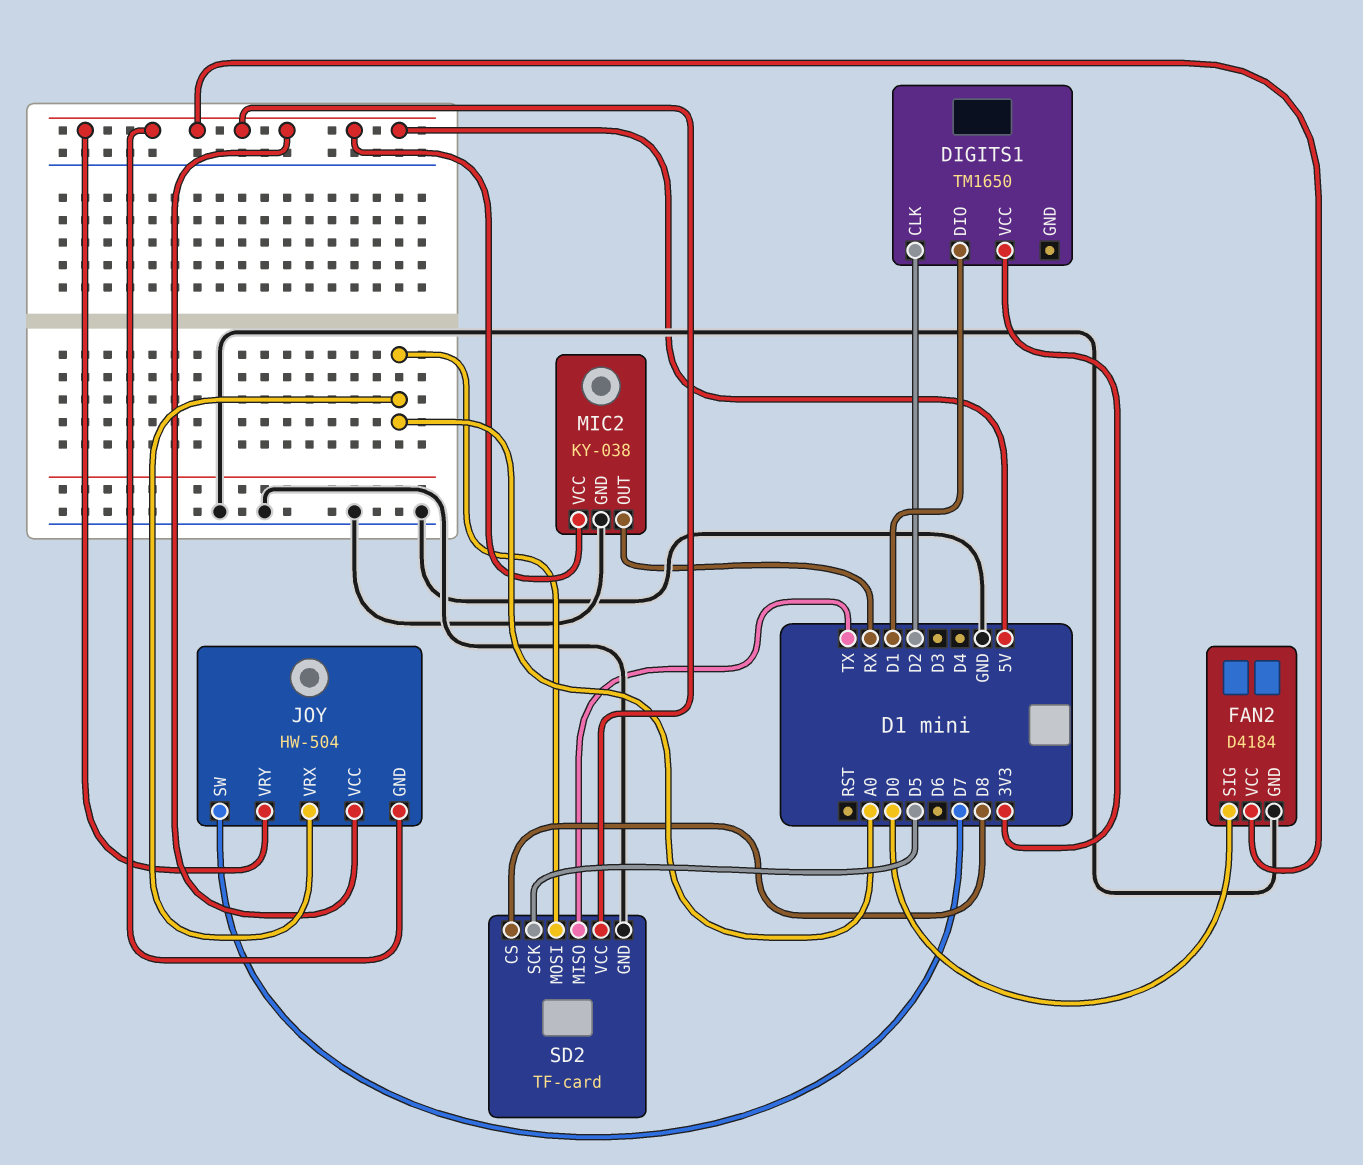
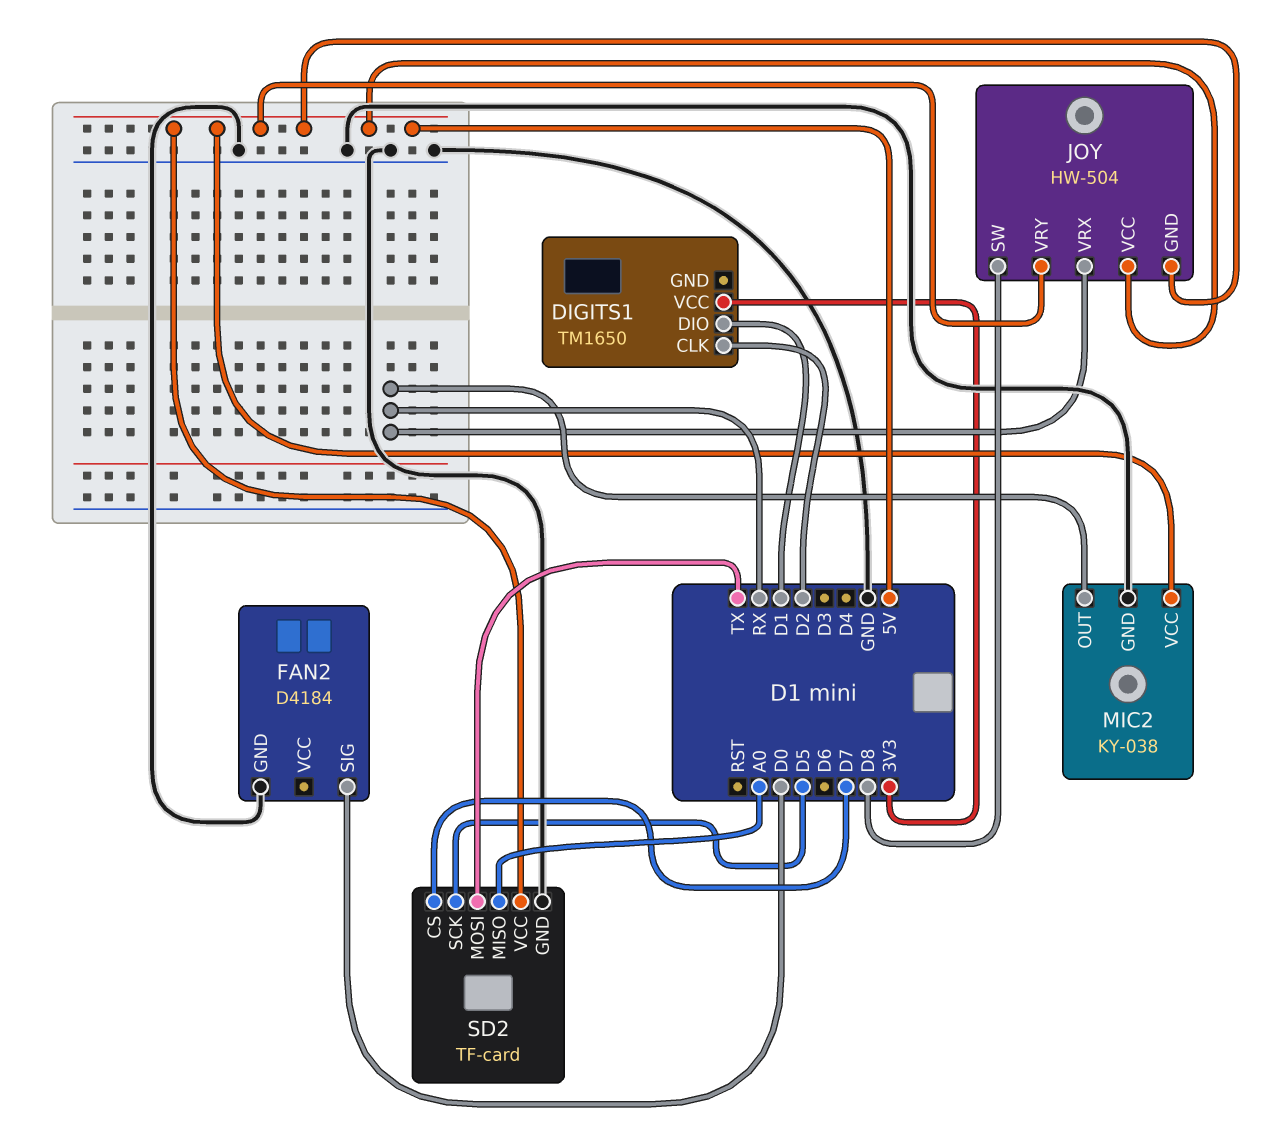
FAN2 pin VCC: 5V -> none
JOY pin SW: D7 -> D8
JOY pin VRX: A0 -> RX
SD2 pin CS: D8 -> D7
SD2 pin MISO: TX -> A0
SD2 pin MOSI: A0 -> TX

